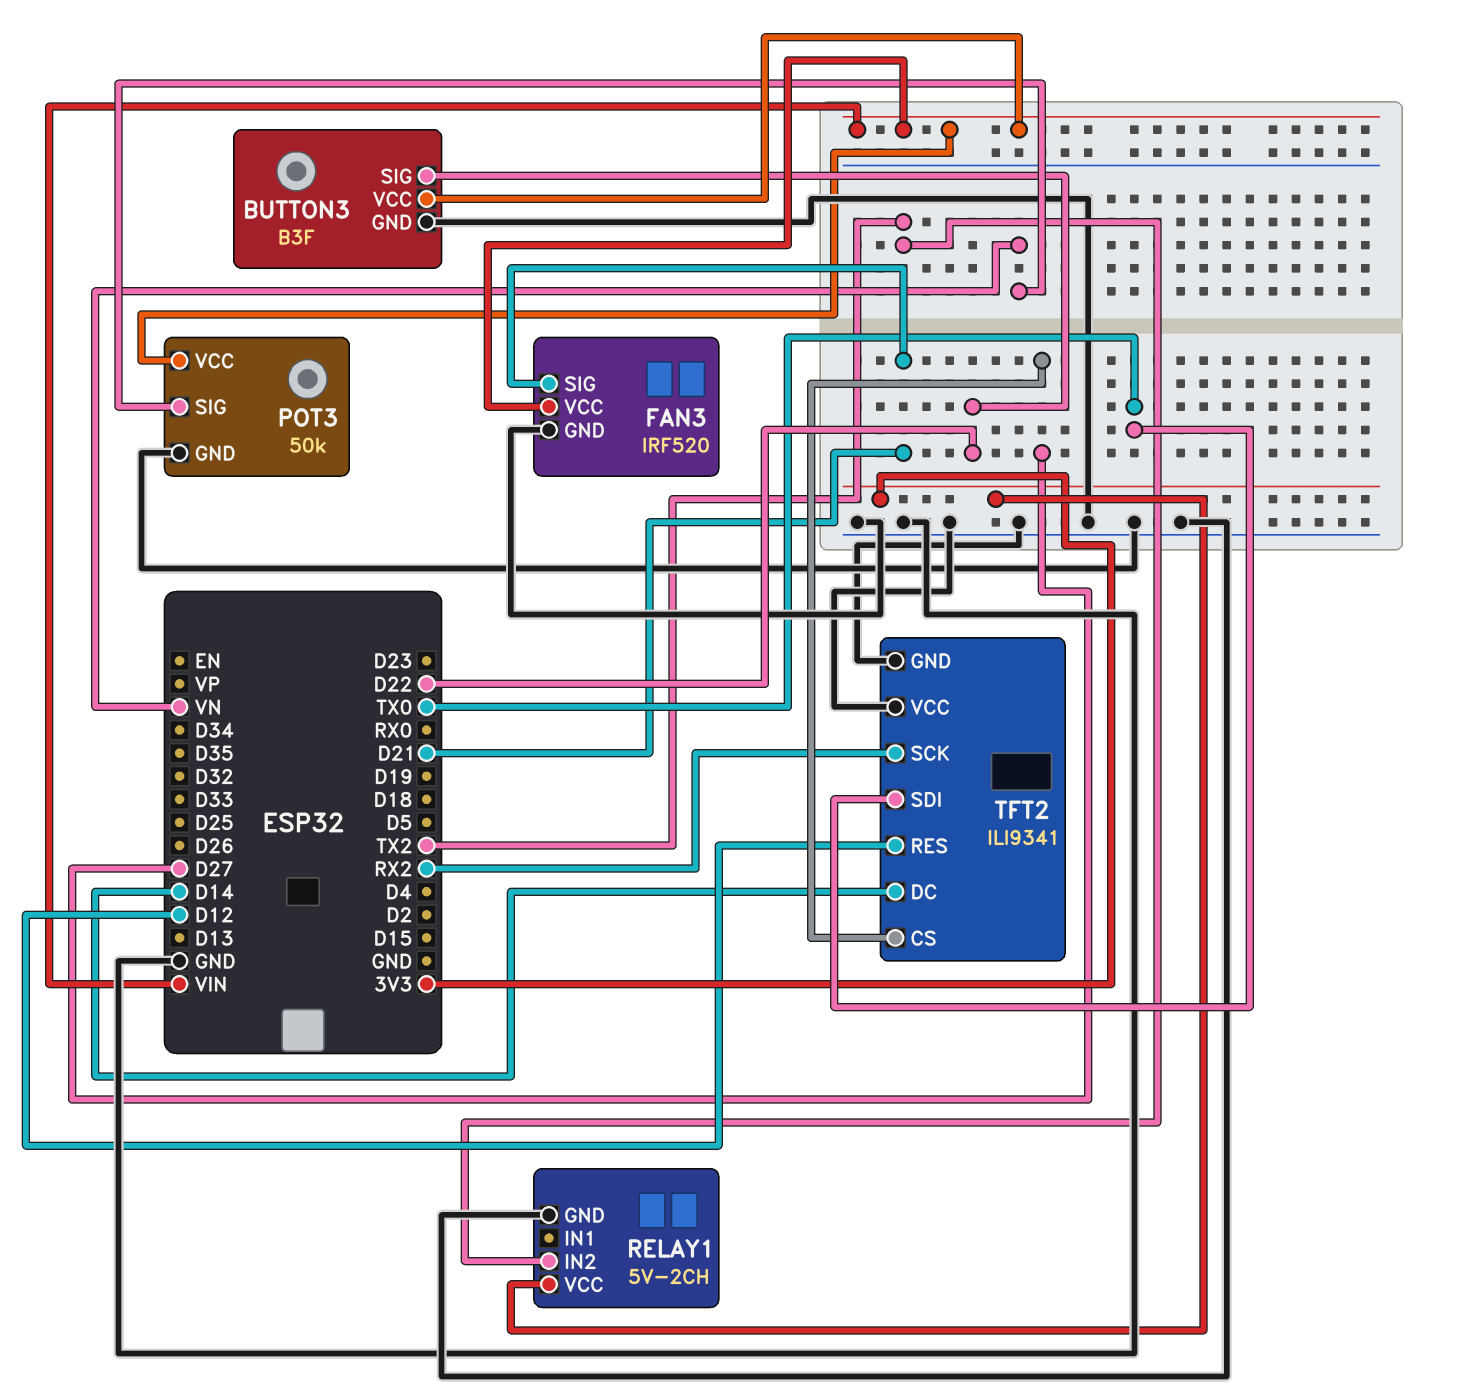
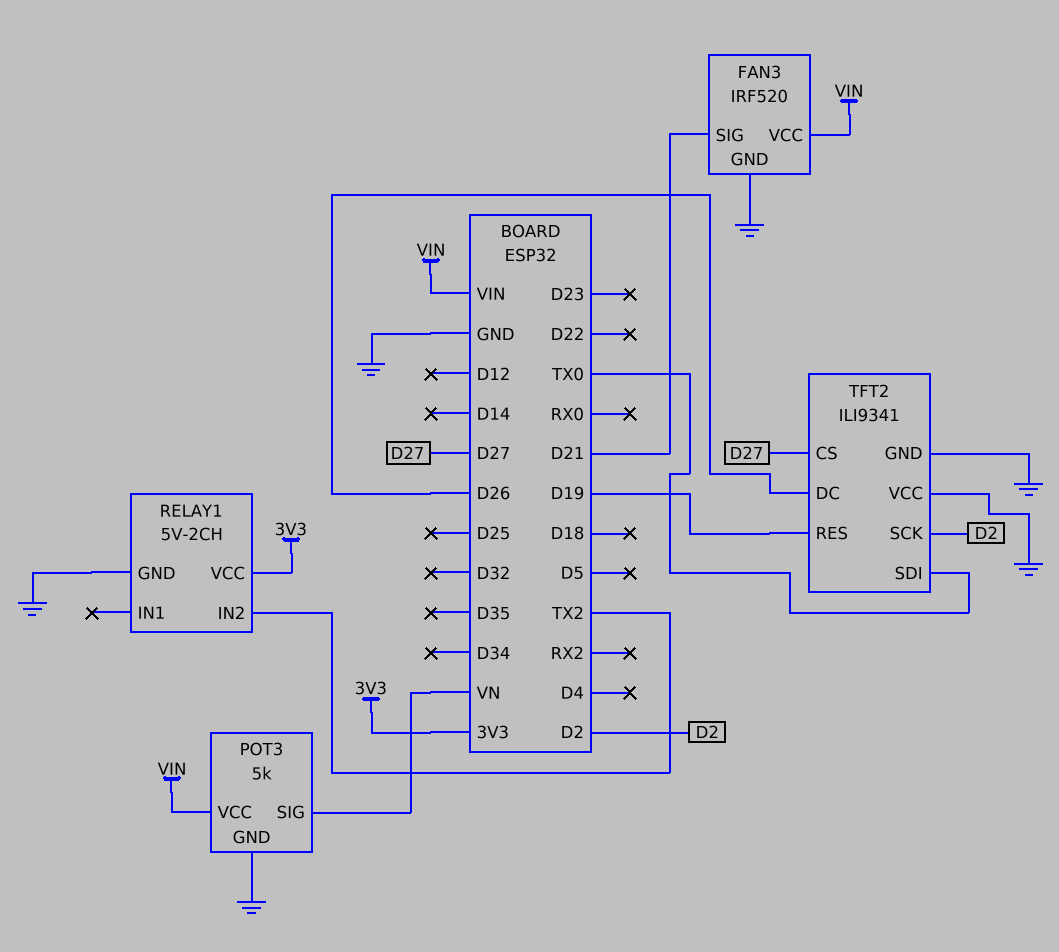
BUTTON3: B3F -> none
BUTTON3 pin GND: GND -> none
BUTTON3 pin SIG: D22 -> none
BUTTON3 pin VCC: VIN -> none
POT3: 50k -> 5k
TFT2 pin DC: D14 -> D26
TFT2 pin RES: D12 -> D19
TFT2 pin SCK: RX2 -> D2

